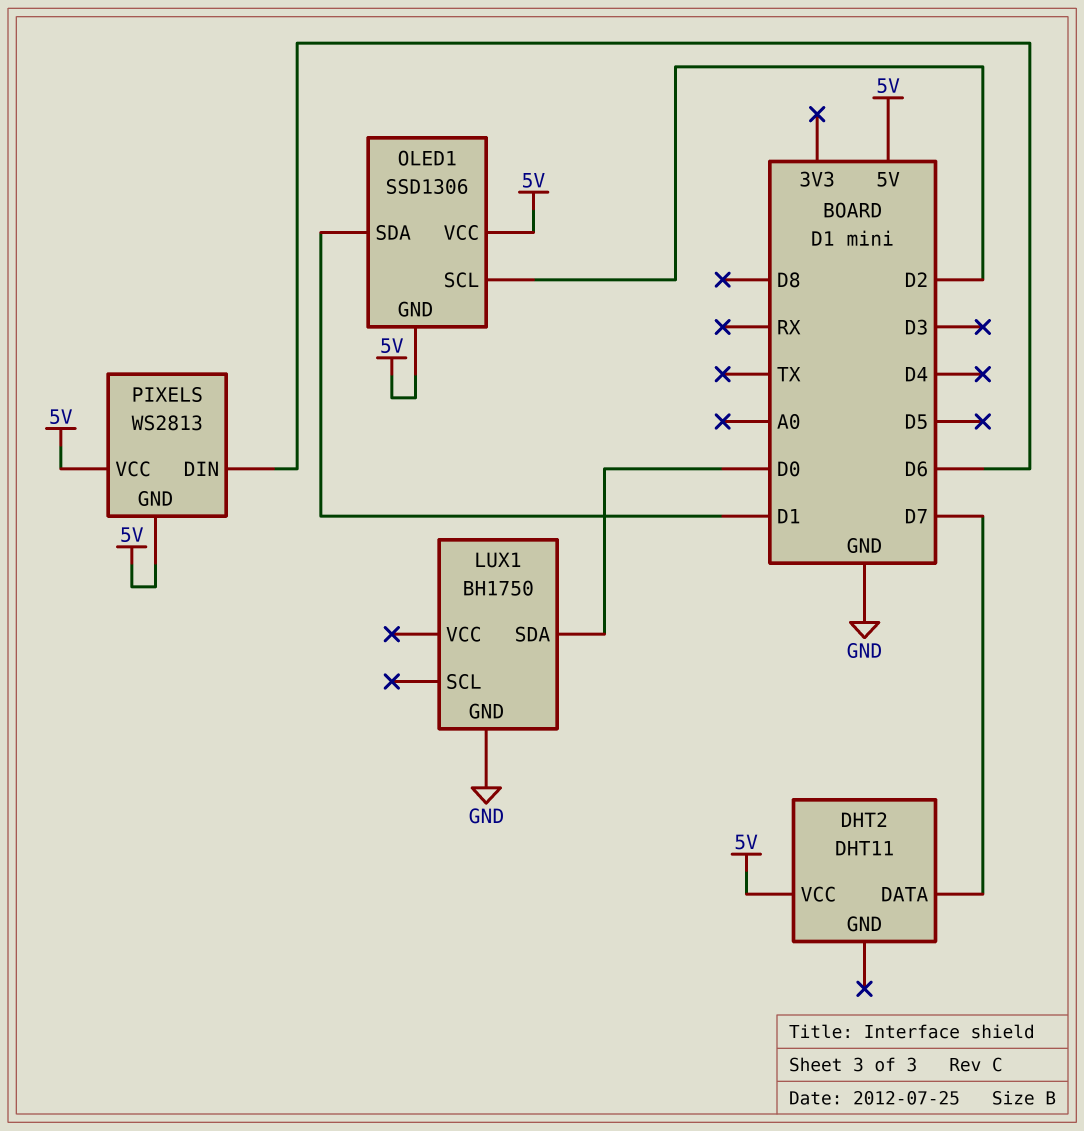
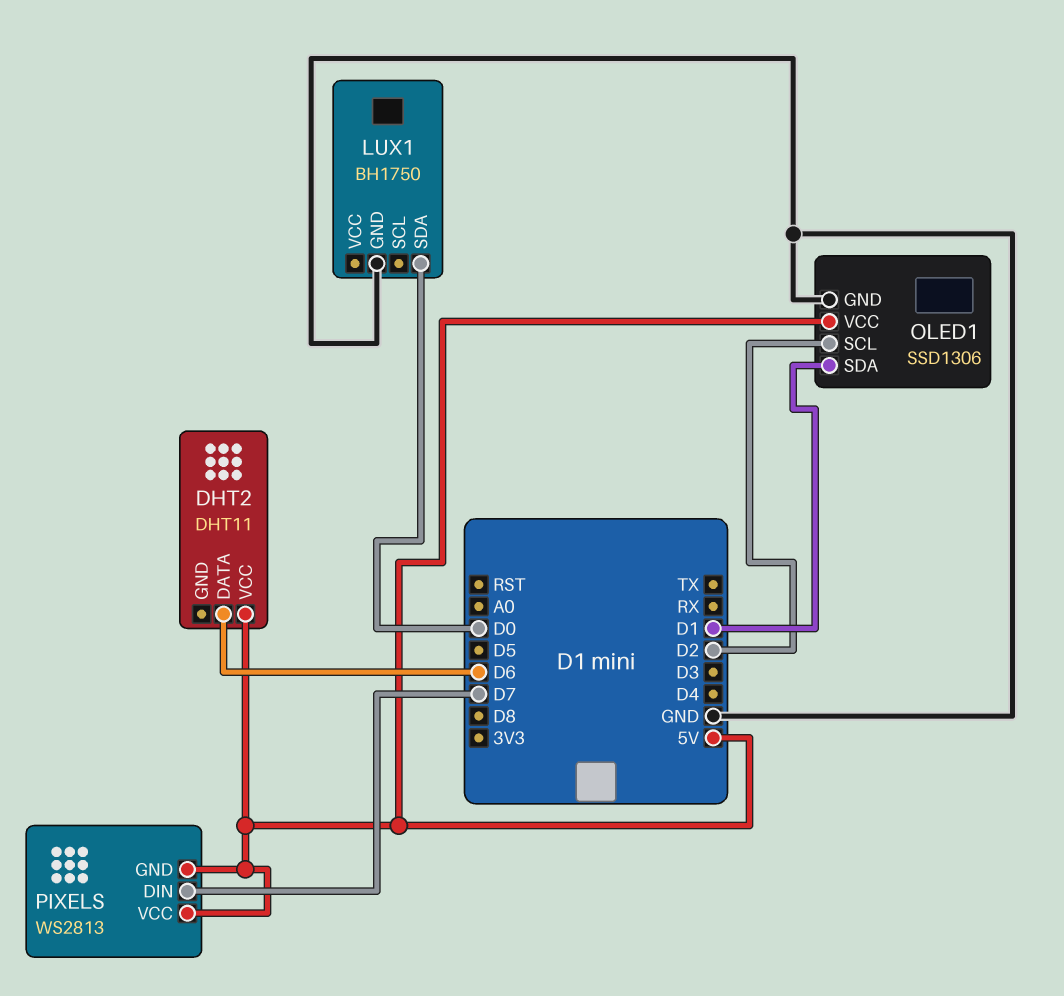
DHT2 pin DATA: D7 -> D6
OLED1 pin GND: 5V -> GND
PIXELS pin DIN: D6 -> D7

